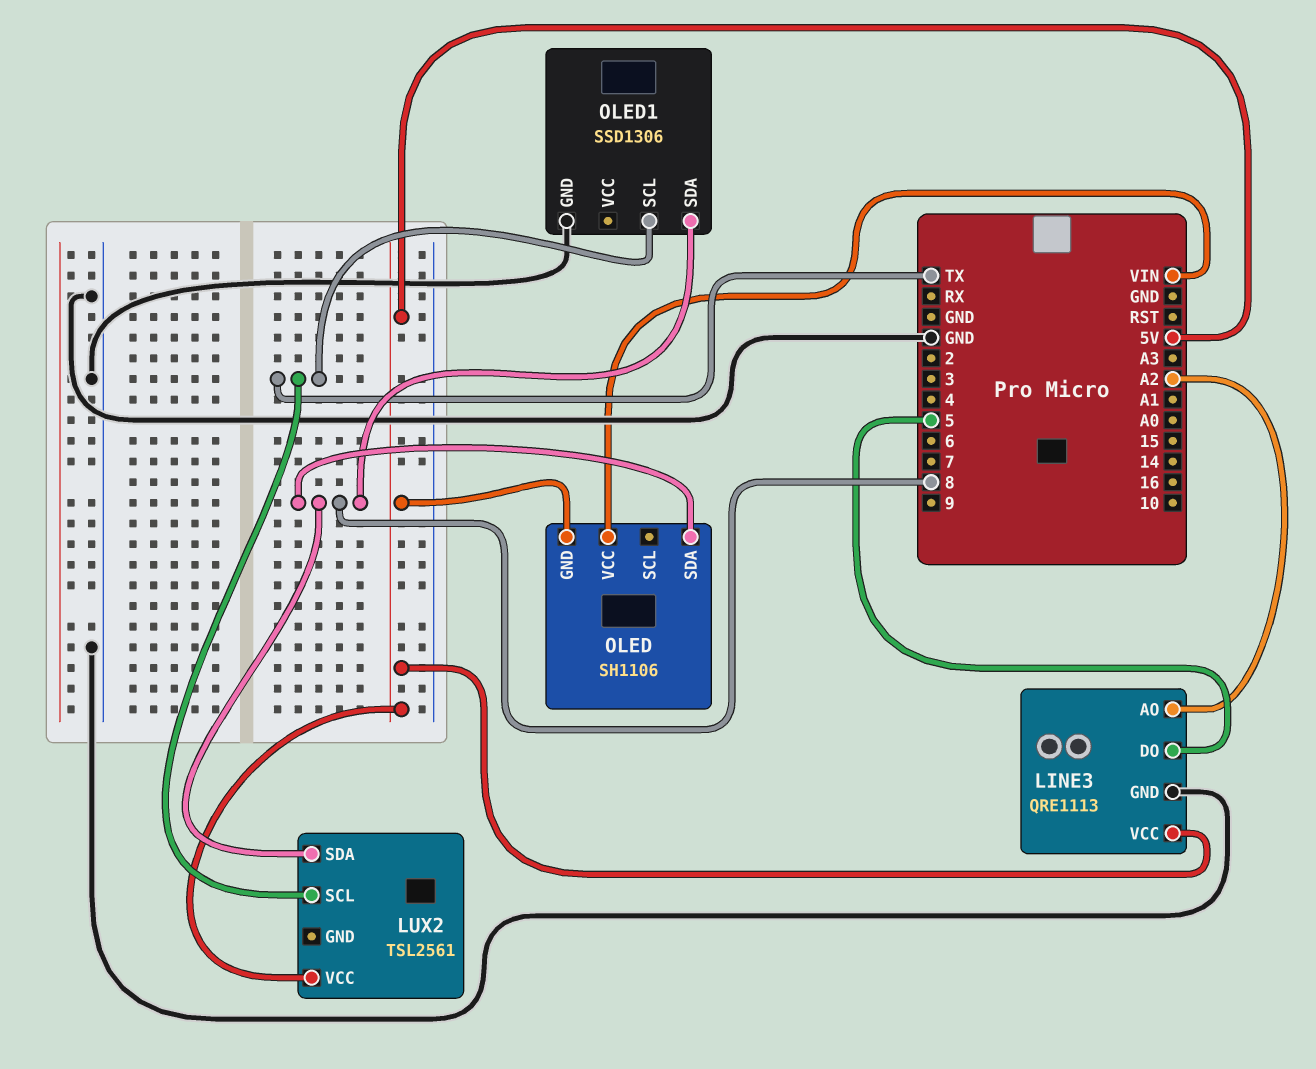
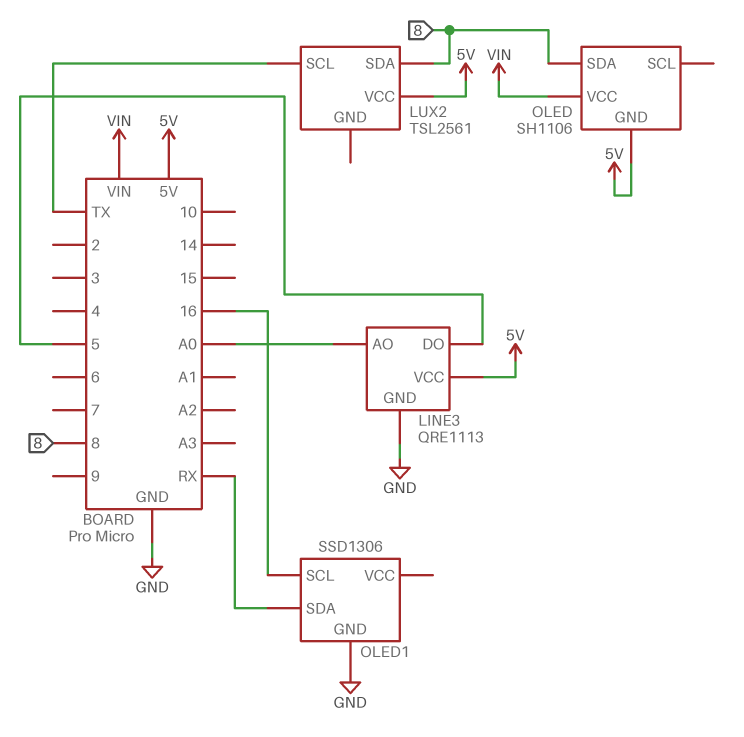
LINE3 pin AO: A2 -> A0
OLED1 pin SCL: TX -> 16
OLED1 pin SDA: 8 -> RX

